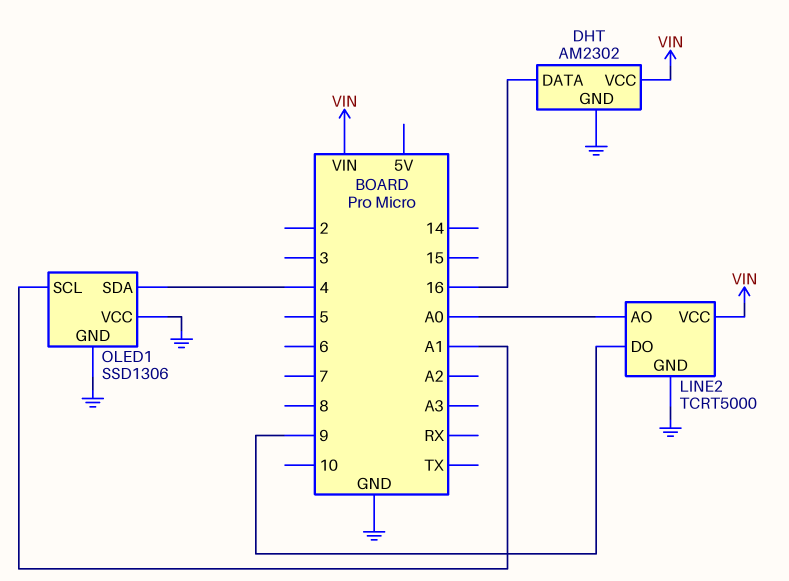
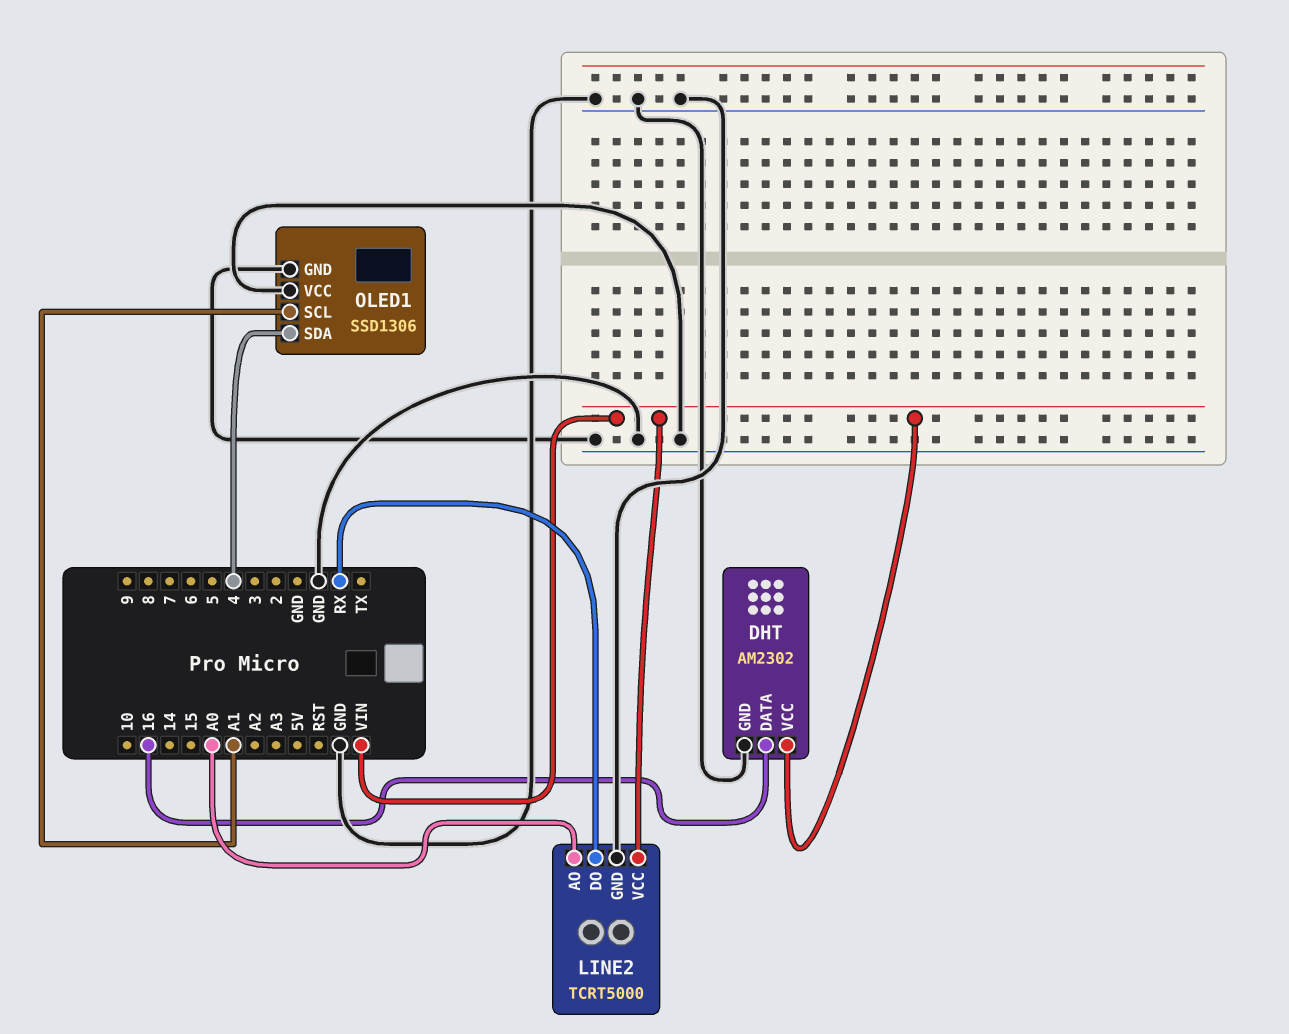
LINE2 pin DO: 9 -> RX

